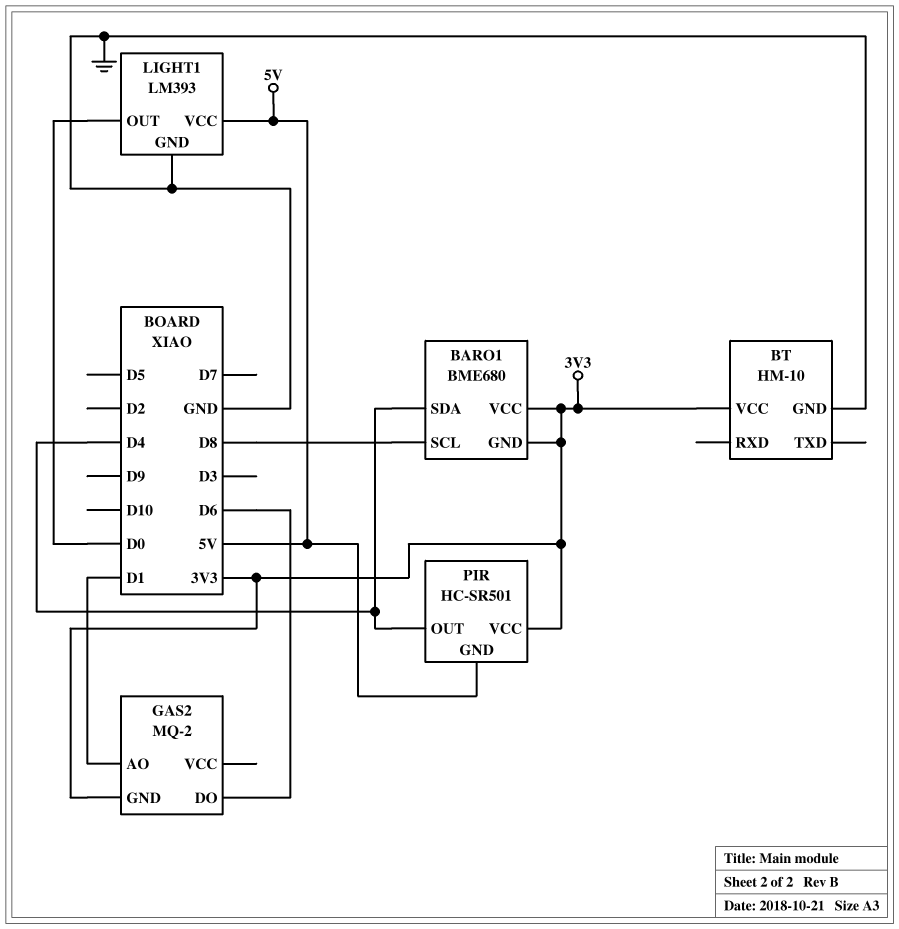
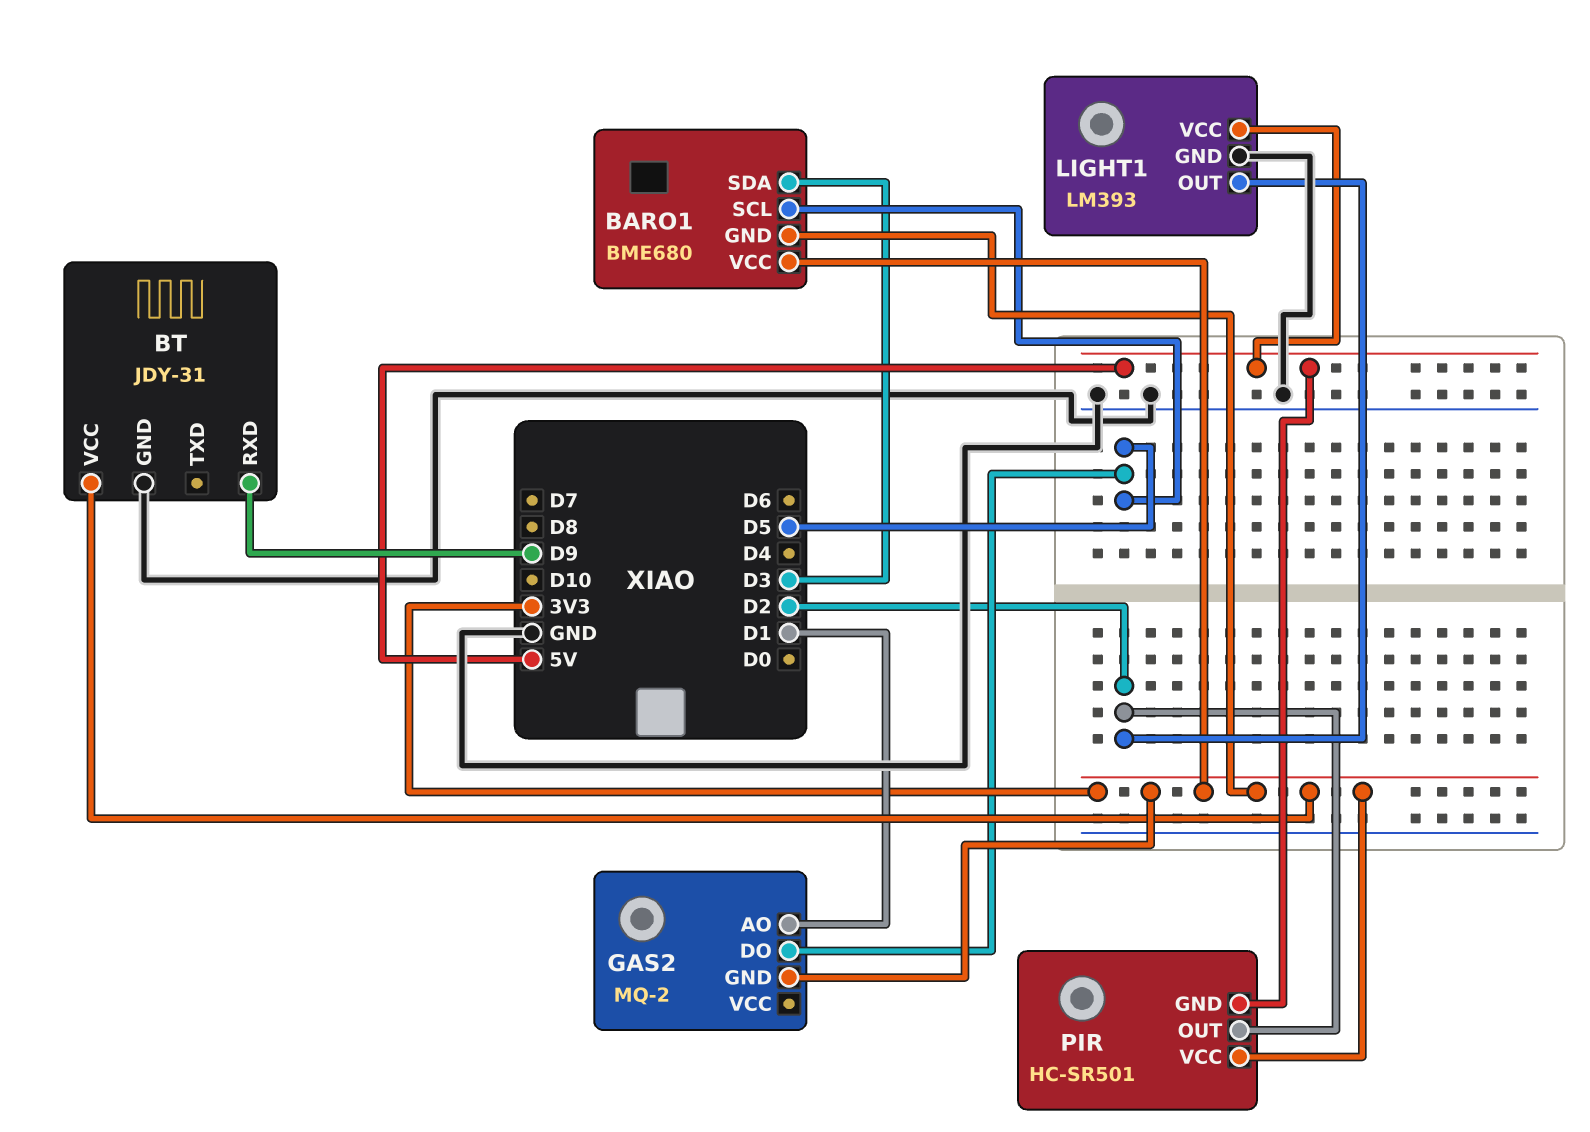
BARO1 pin SCL: D8 -> D5
BARO1 pin SDA: D4 -> D3
BT: HM-10 -> JDY-31
BT pin RXD: none -> D9
GAS2 pin DO: D6 -> D5
LIGHT1 pin OUT: D0 -> D2
PIR pin OUT: D4 -> D2

